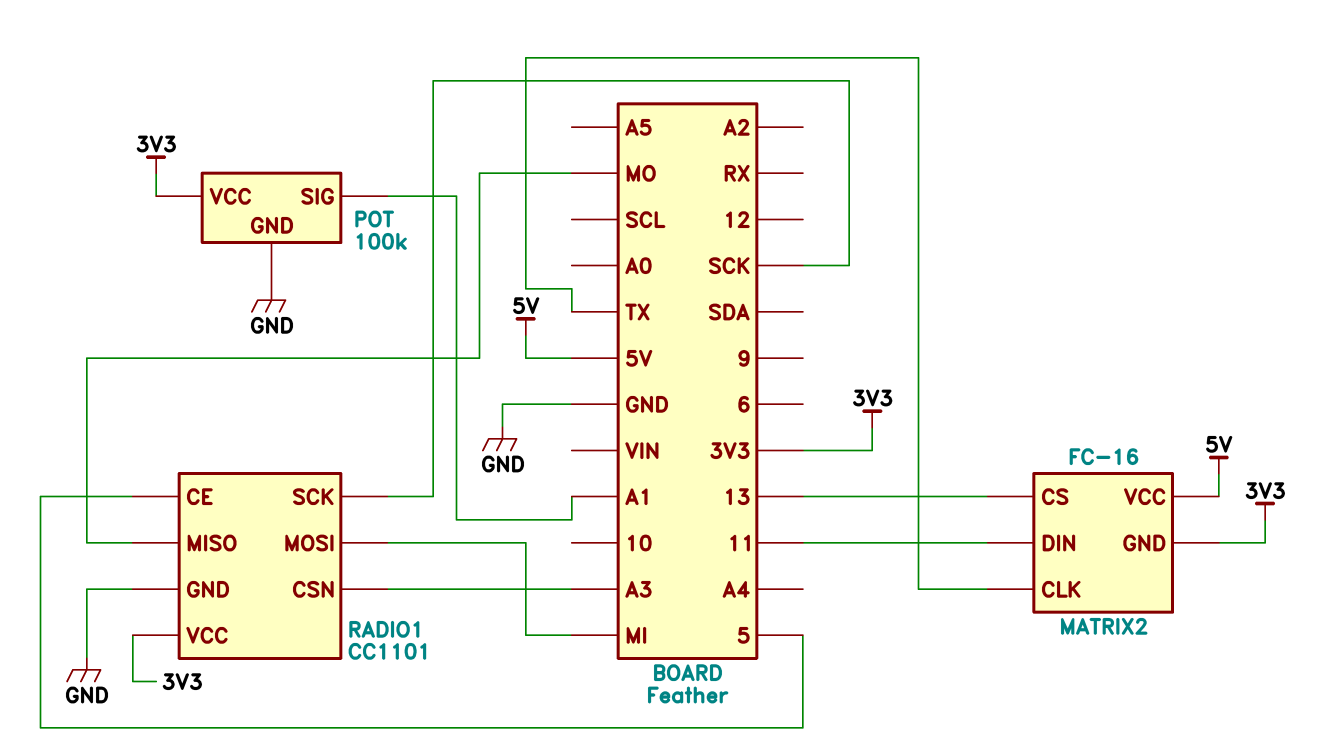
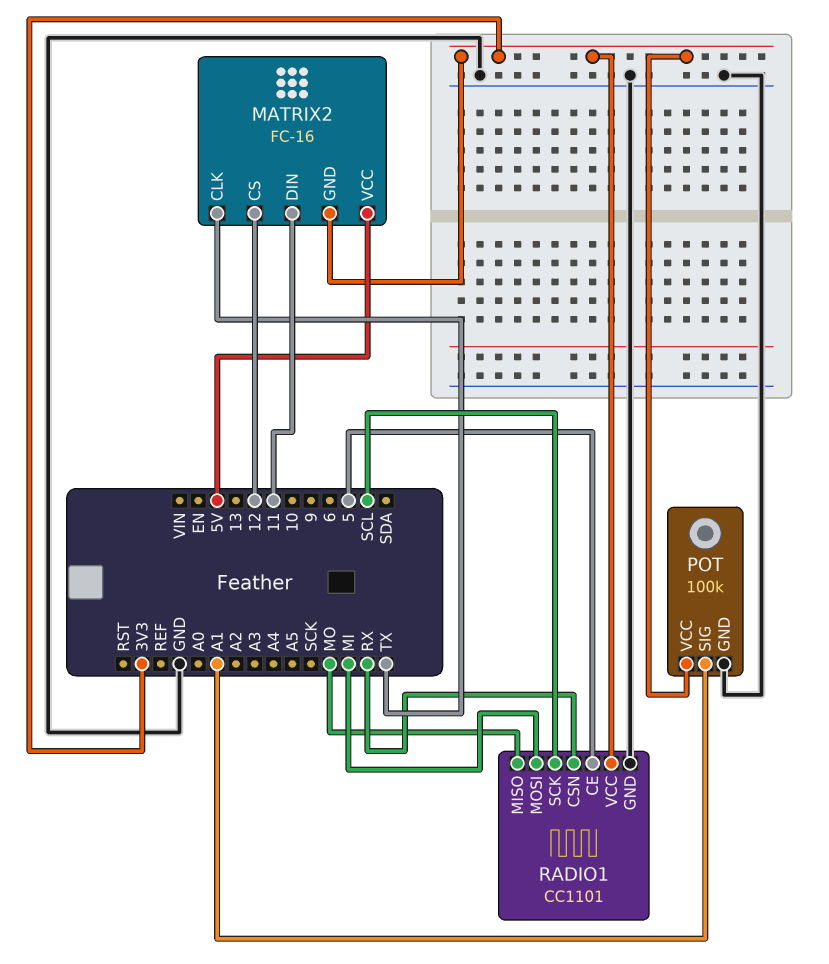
MATRIX2 pin CS: 13 -> 12
RADIO1 pin CSN: A3 -> RX
RADIO1 pin SCK: SCK -> SCL

